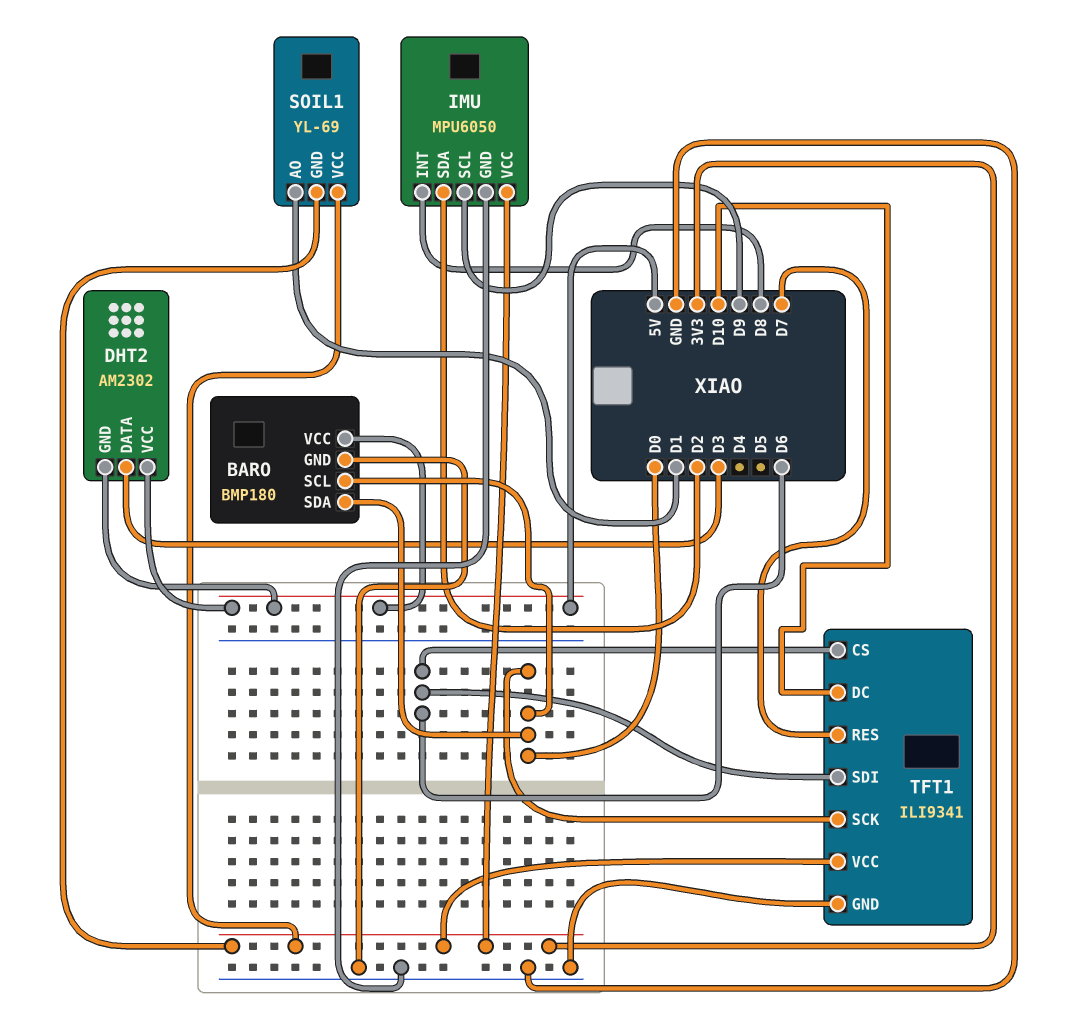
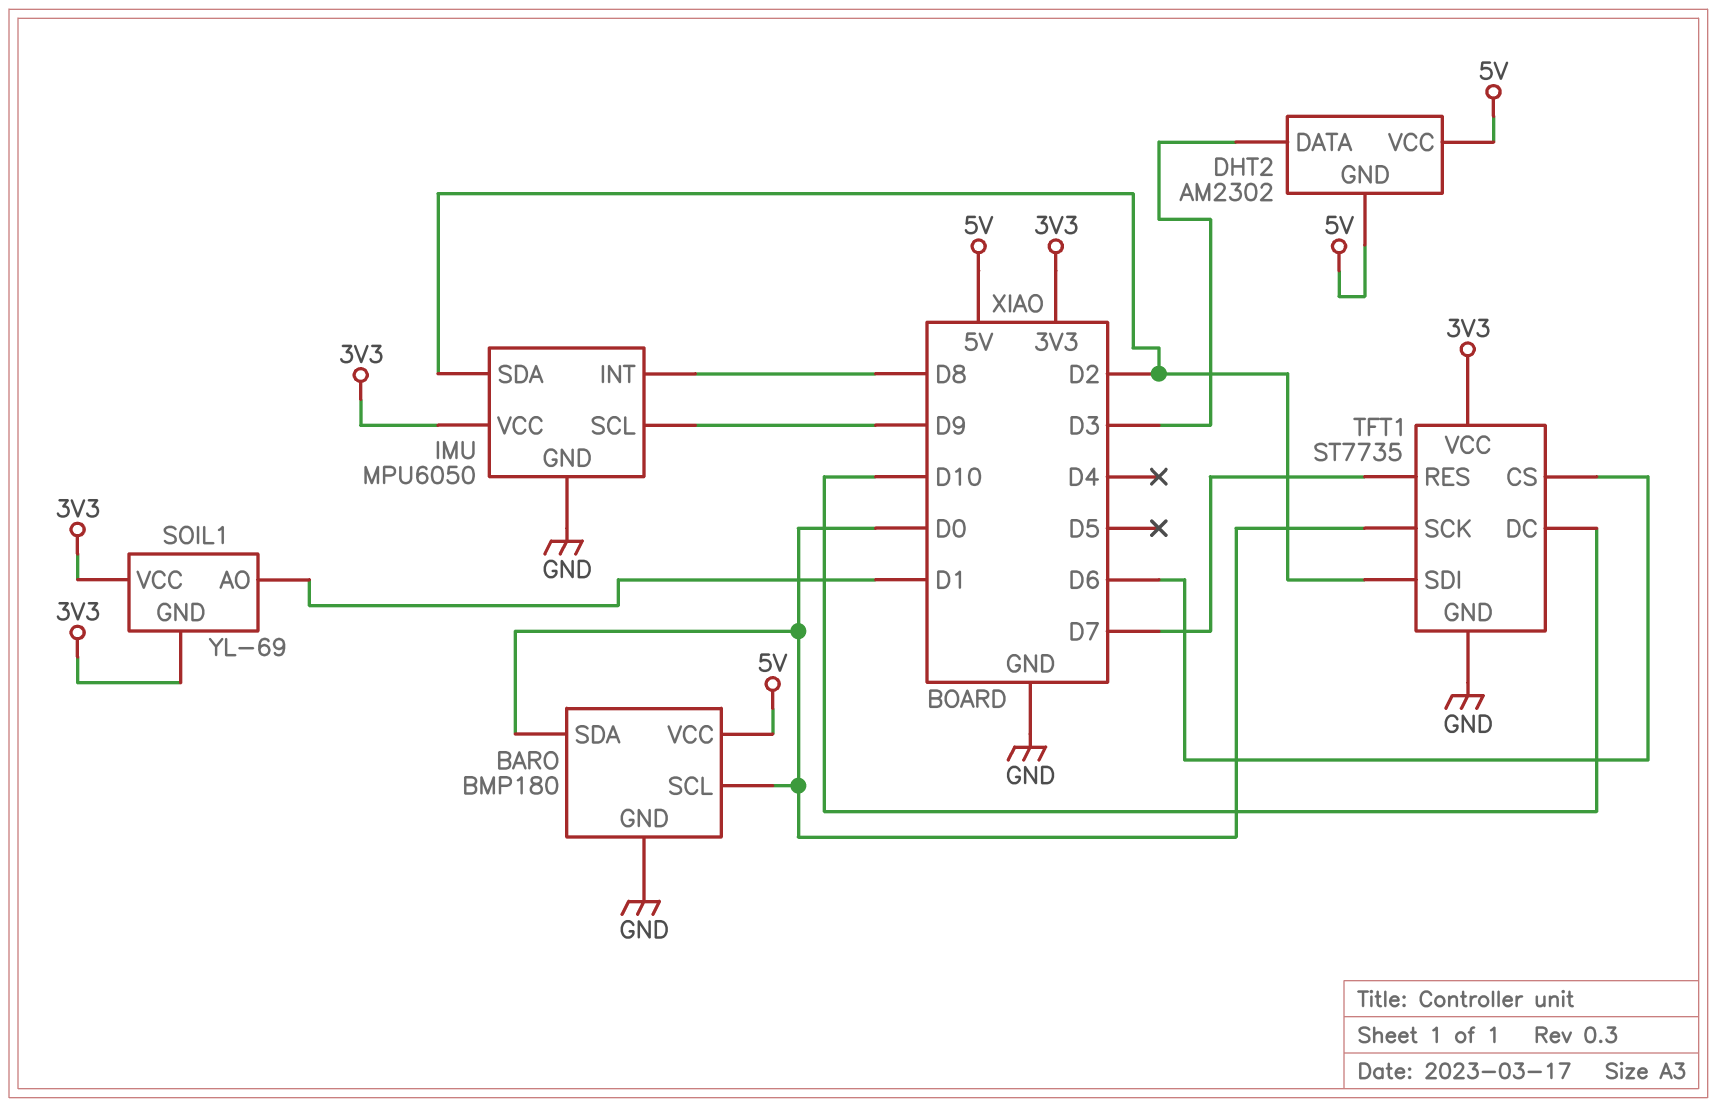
TFT1: ILI9341 -> ST7735
TFT1 pin SDI: D6 -> D2

